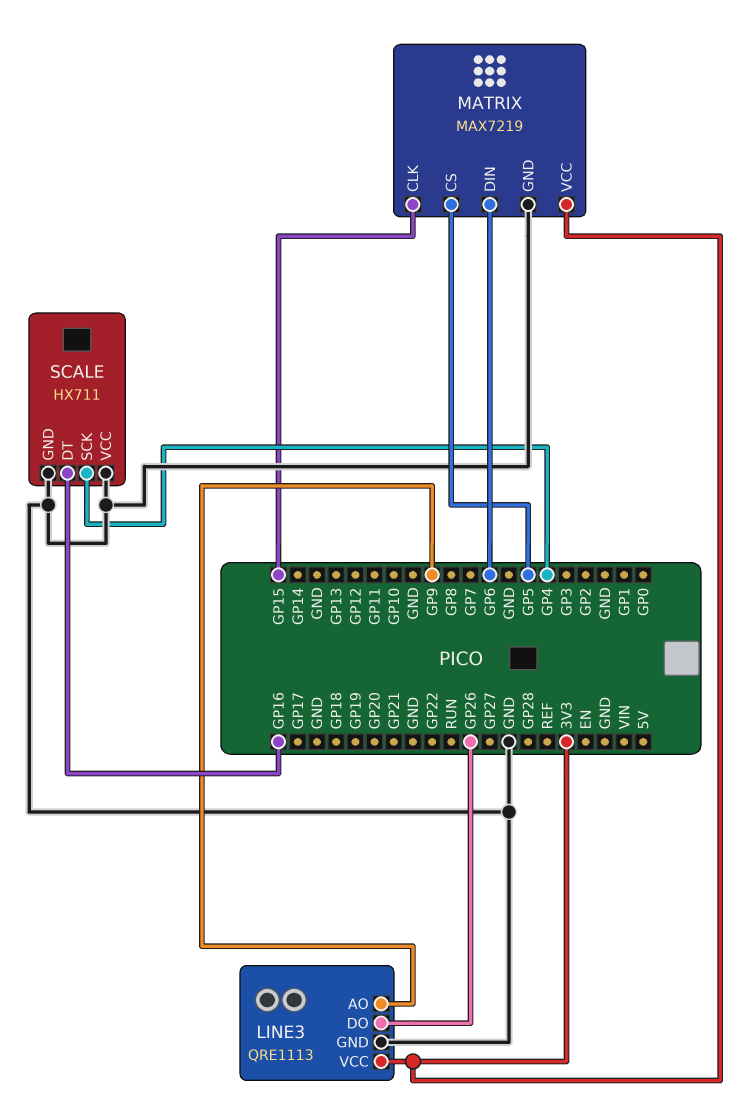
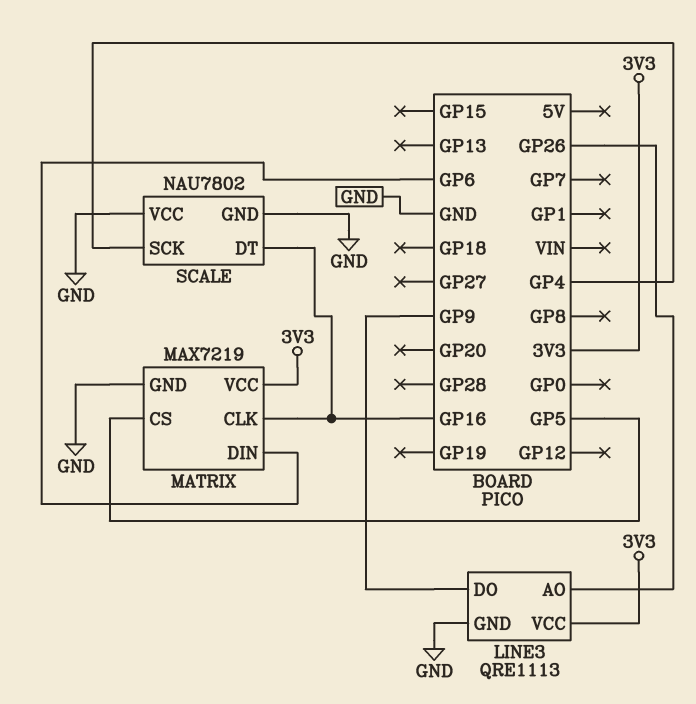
LINE3 pin AO: GP9 -> GP26
LINE3 pin DO: GP26 -> GP9
MATRIX pin CLK: GP15 -> GP16
SCALE: HX711 -> NAU7802

